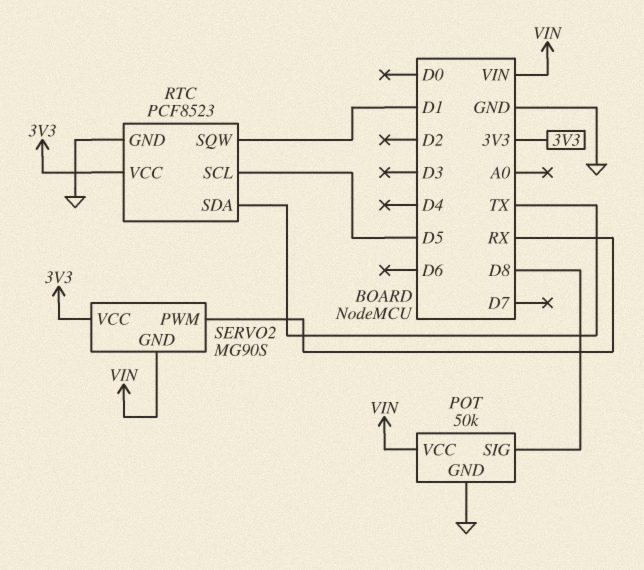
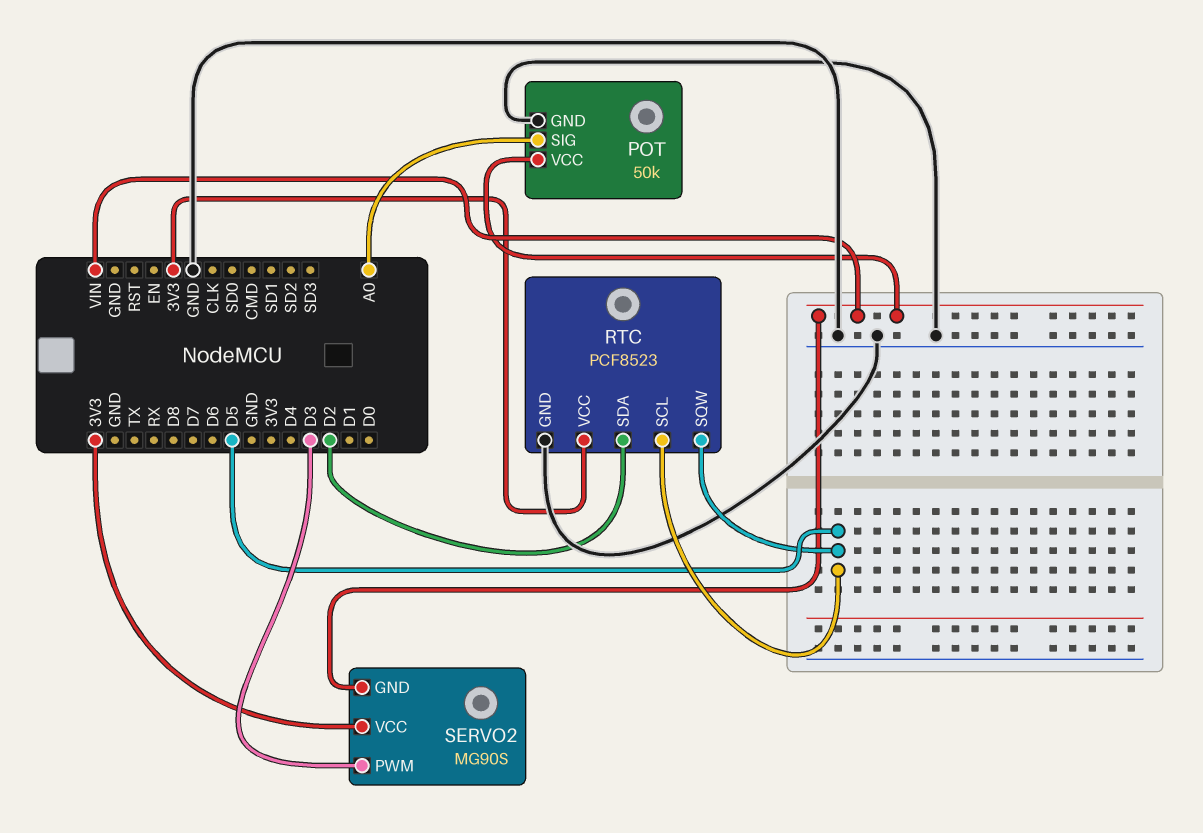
POT pin SIG: D8 -> A0
RTC pin SDA: TX -> D2
RTC pin SQW: D1 -> D5
SERVO2 pin PWM: RX -> D3

